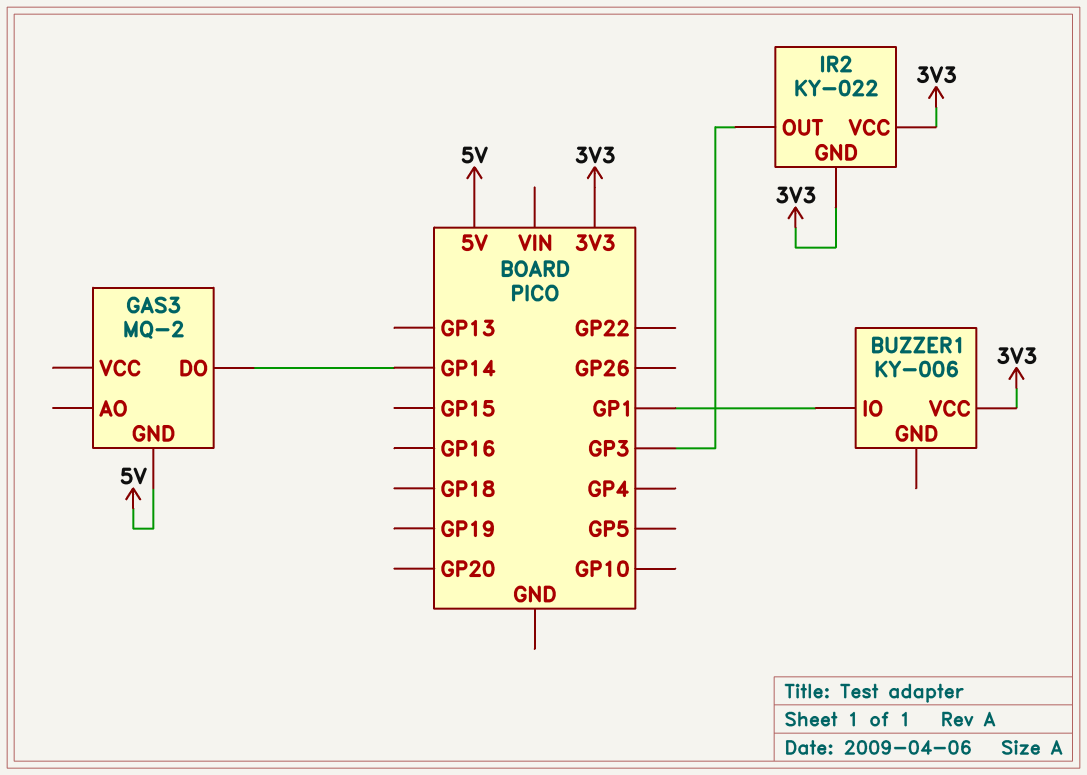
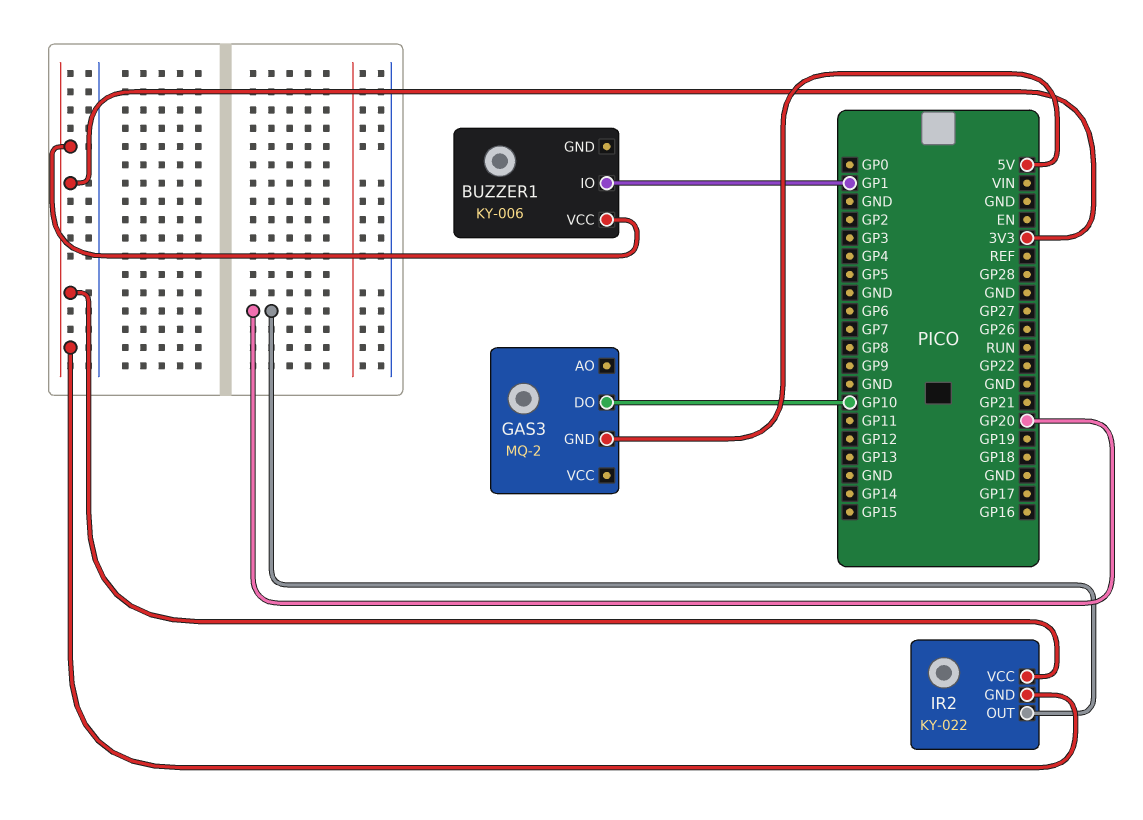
GAS3 pin DO: GP14 -> GP10
IR2 pin OUT: GP3 -> GP20

